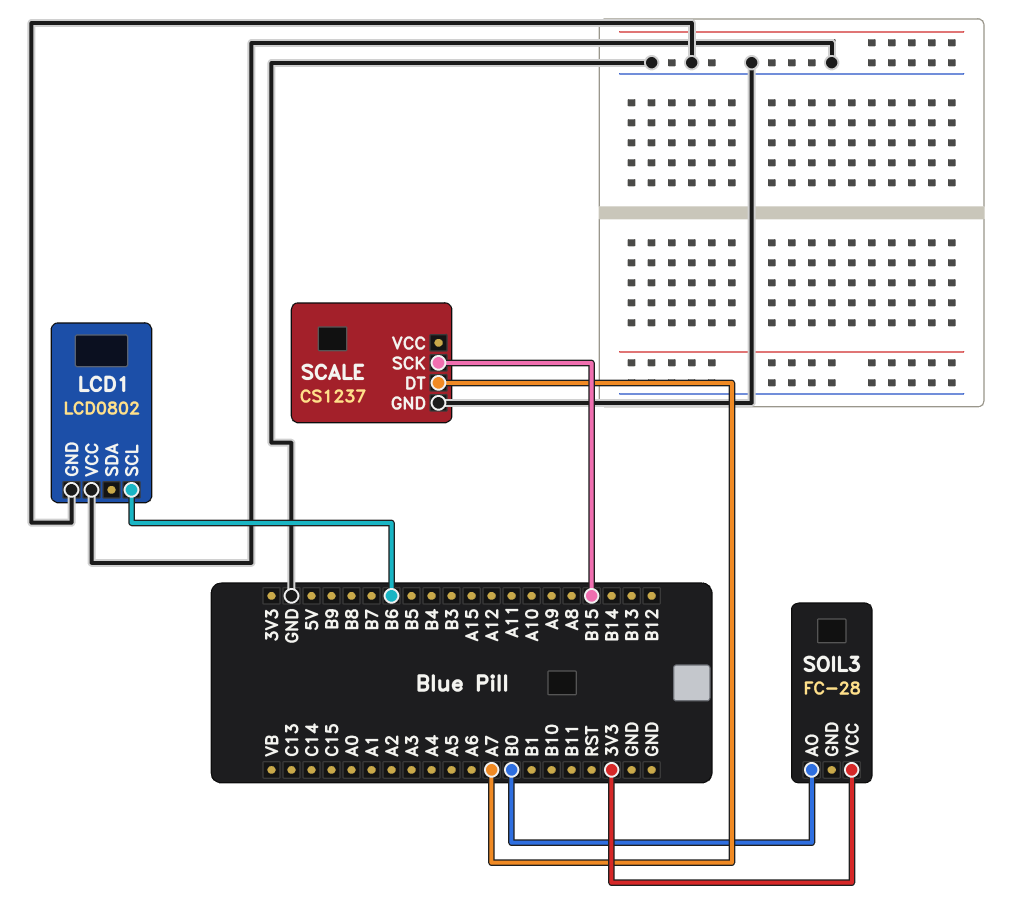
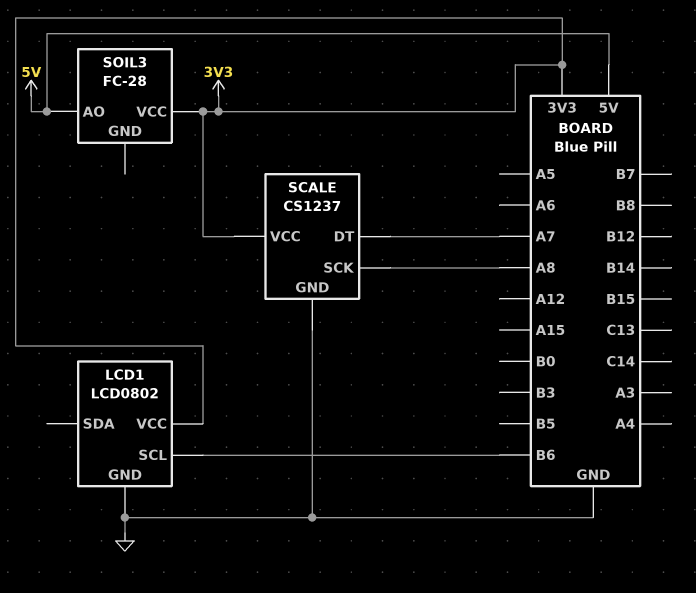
LCD1 pin VCC: GND -> 3V3
SCALE pin SCK: B15 -> A8
SCALE pin VCC: none -> 3V3
SOIL3 pin AO: B0 -> 5V

